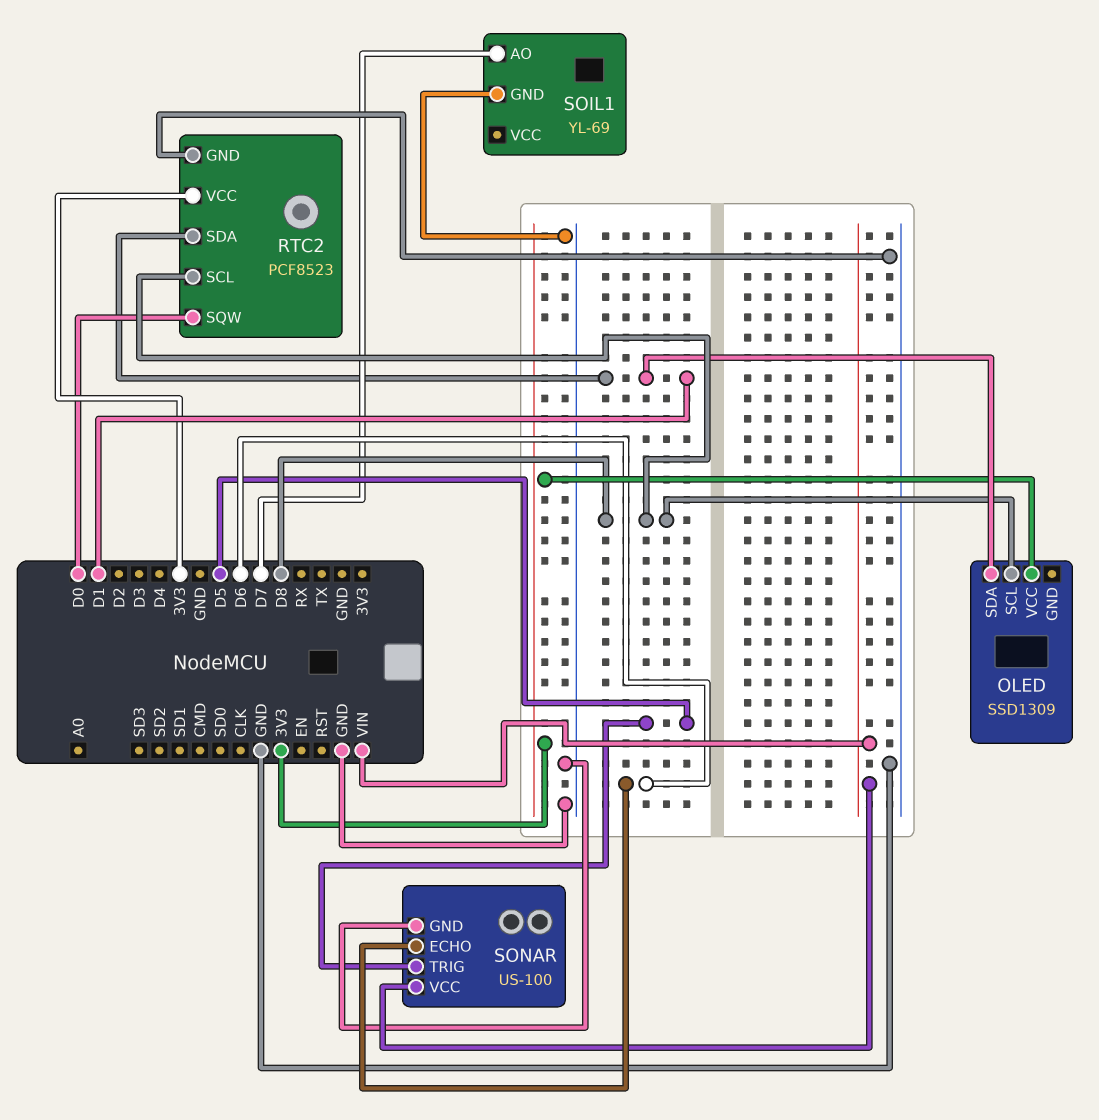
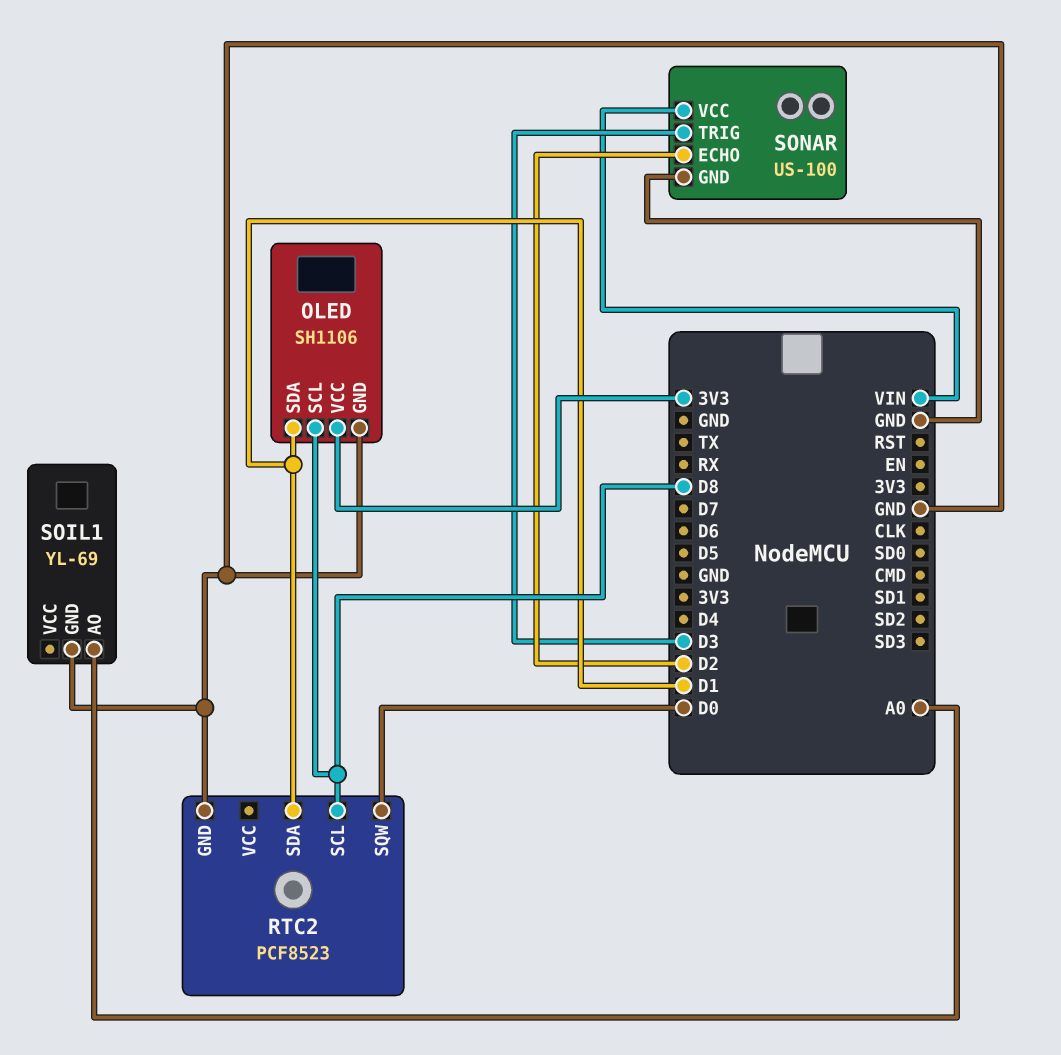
OLED: SSD1309 -> SH1106
OLED pin GND: none -> GND
RTC2 pin VCC: 3V3 -> none
SOIL1 pin AO: D7 -> A0
SONAR pin ECHO: D6 -> D2
SONAR pin TRIG: D5 -> D3

